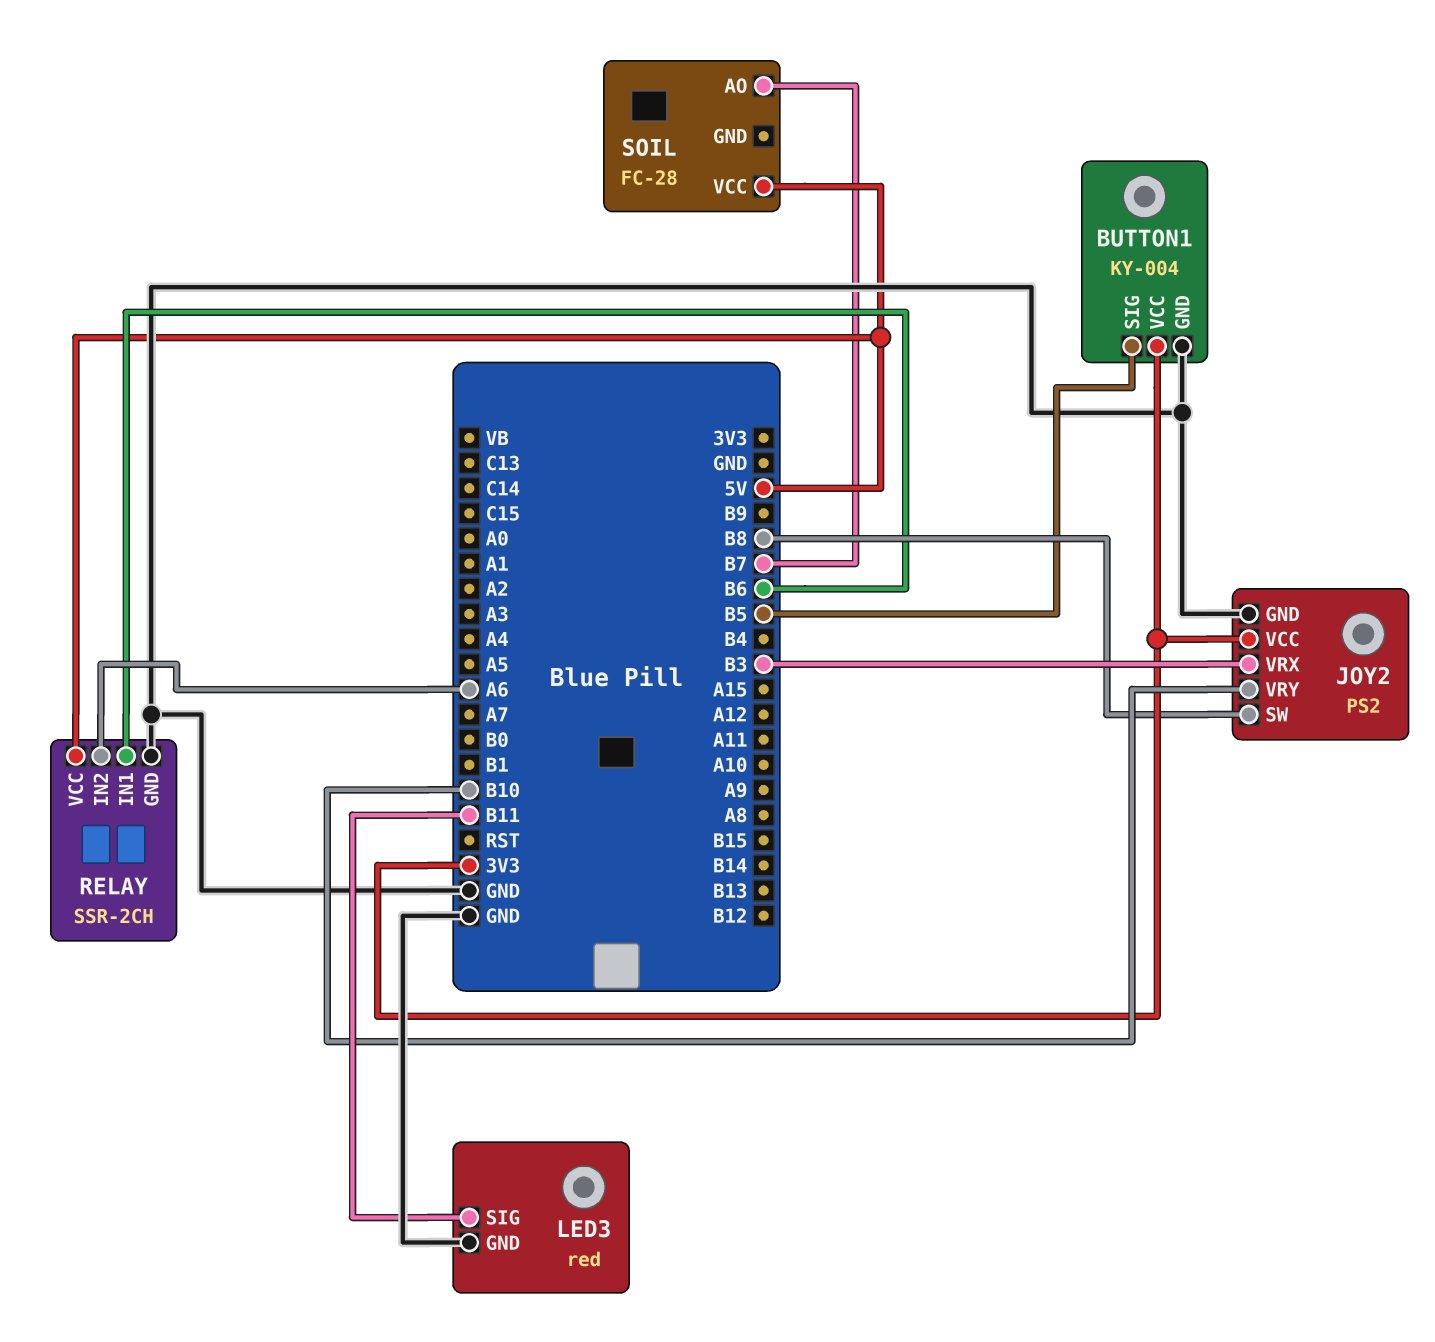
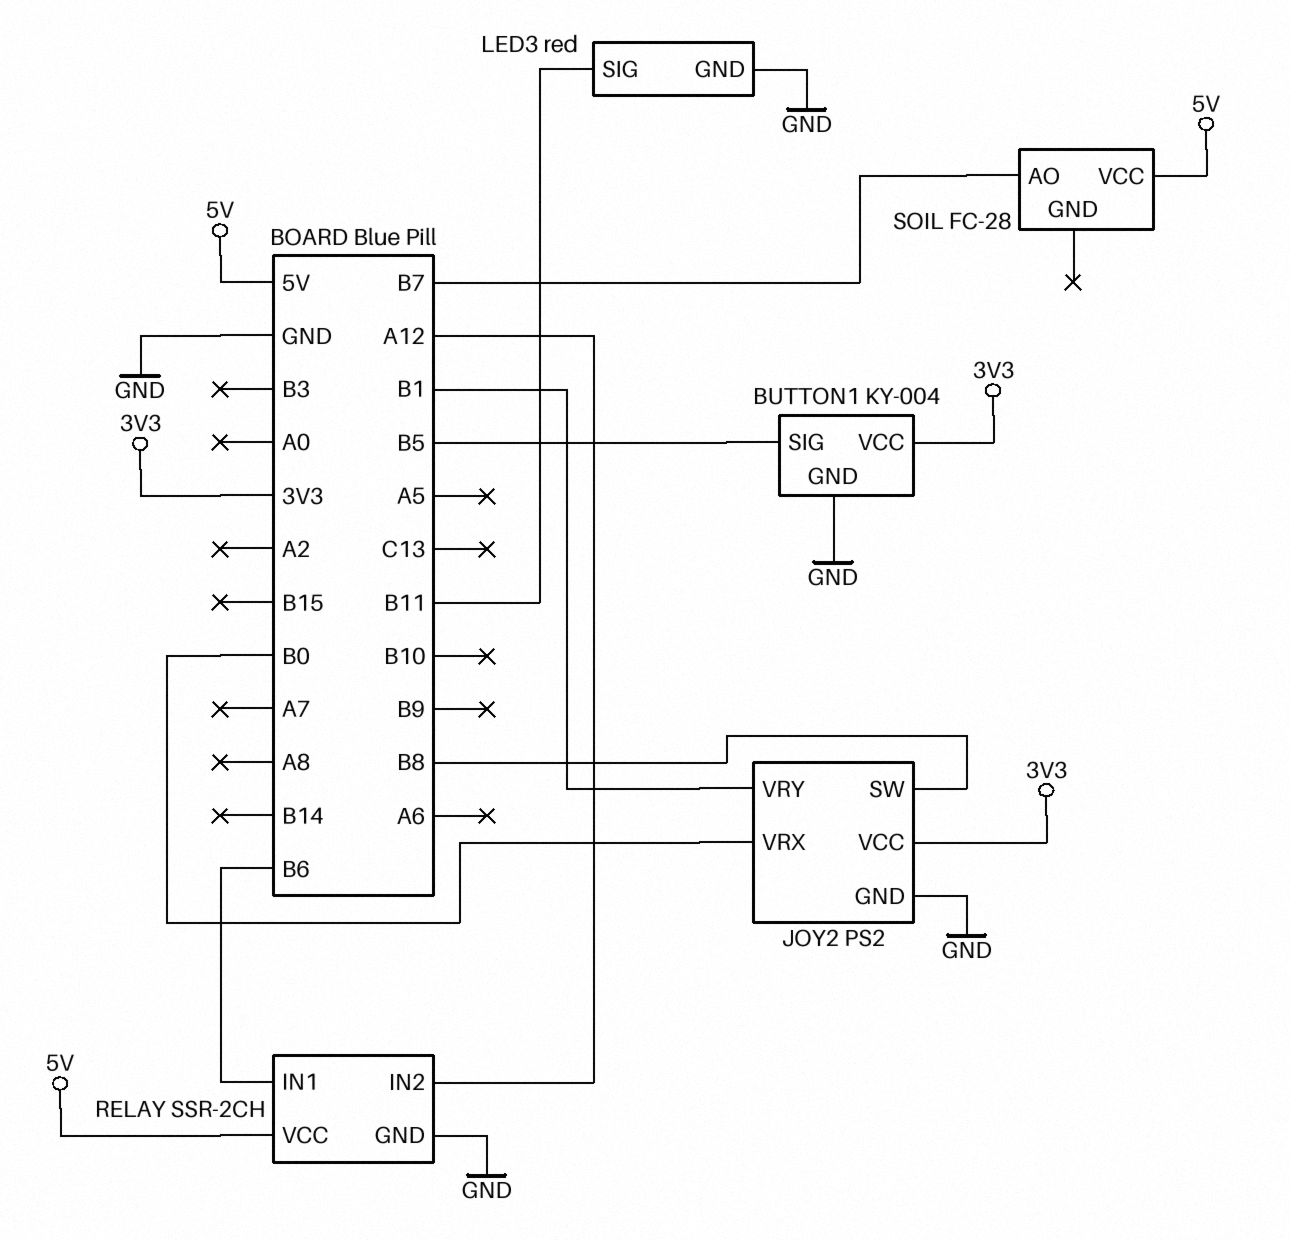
JOY2 pin VRX: B3 -> B0
JOY2 pin VRY: B10 -> B1
RELAY pin IN2: A6 -> A12

